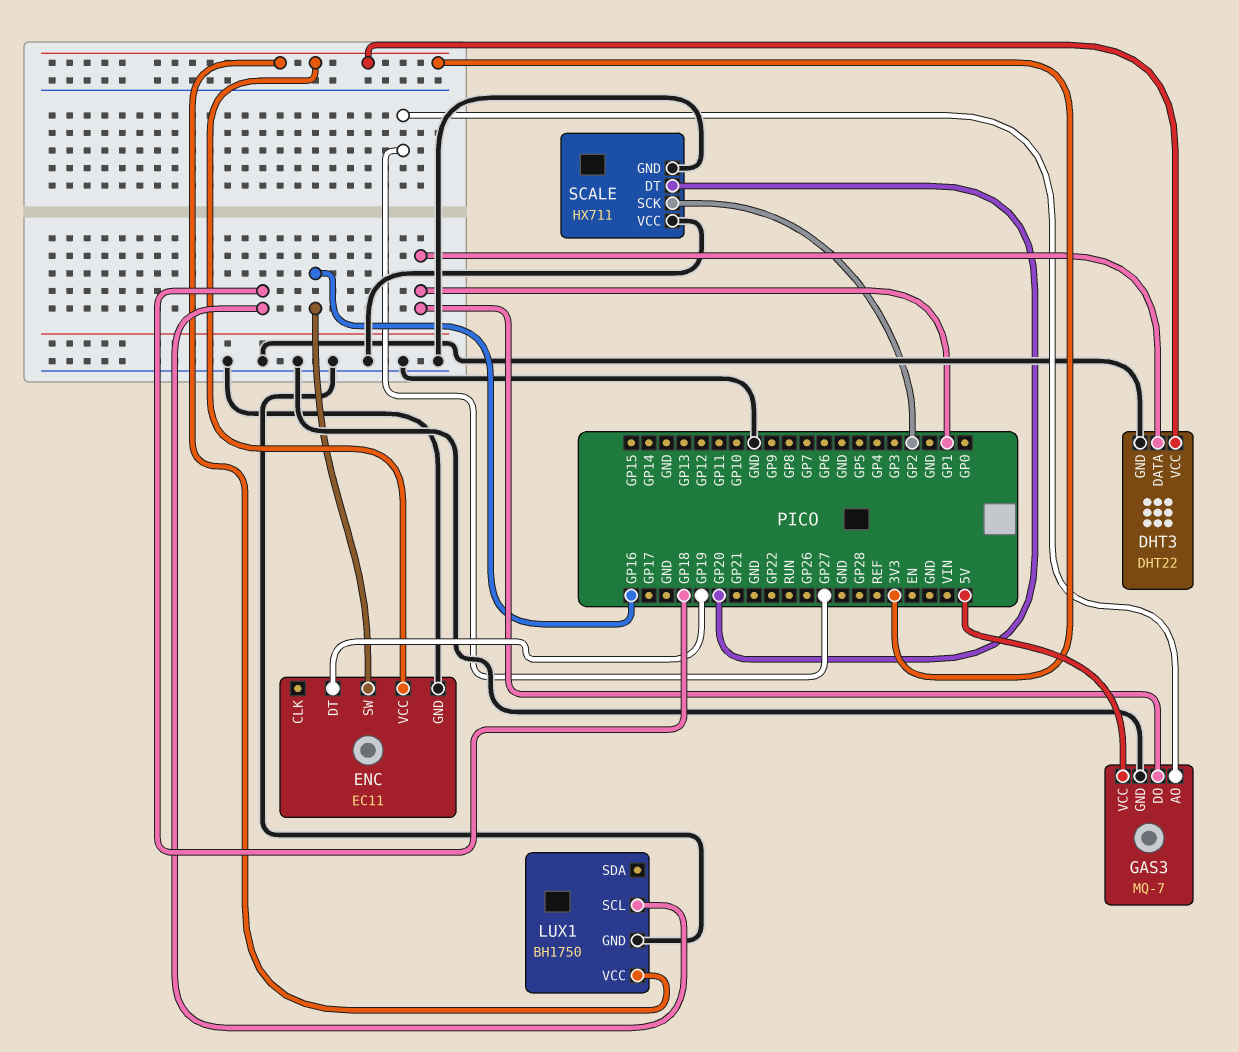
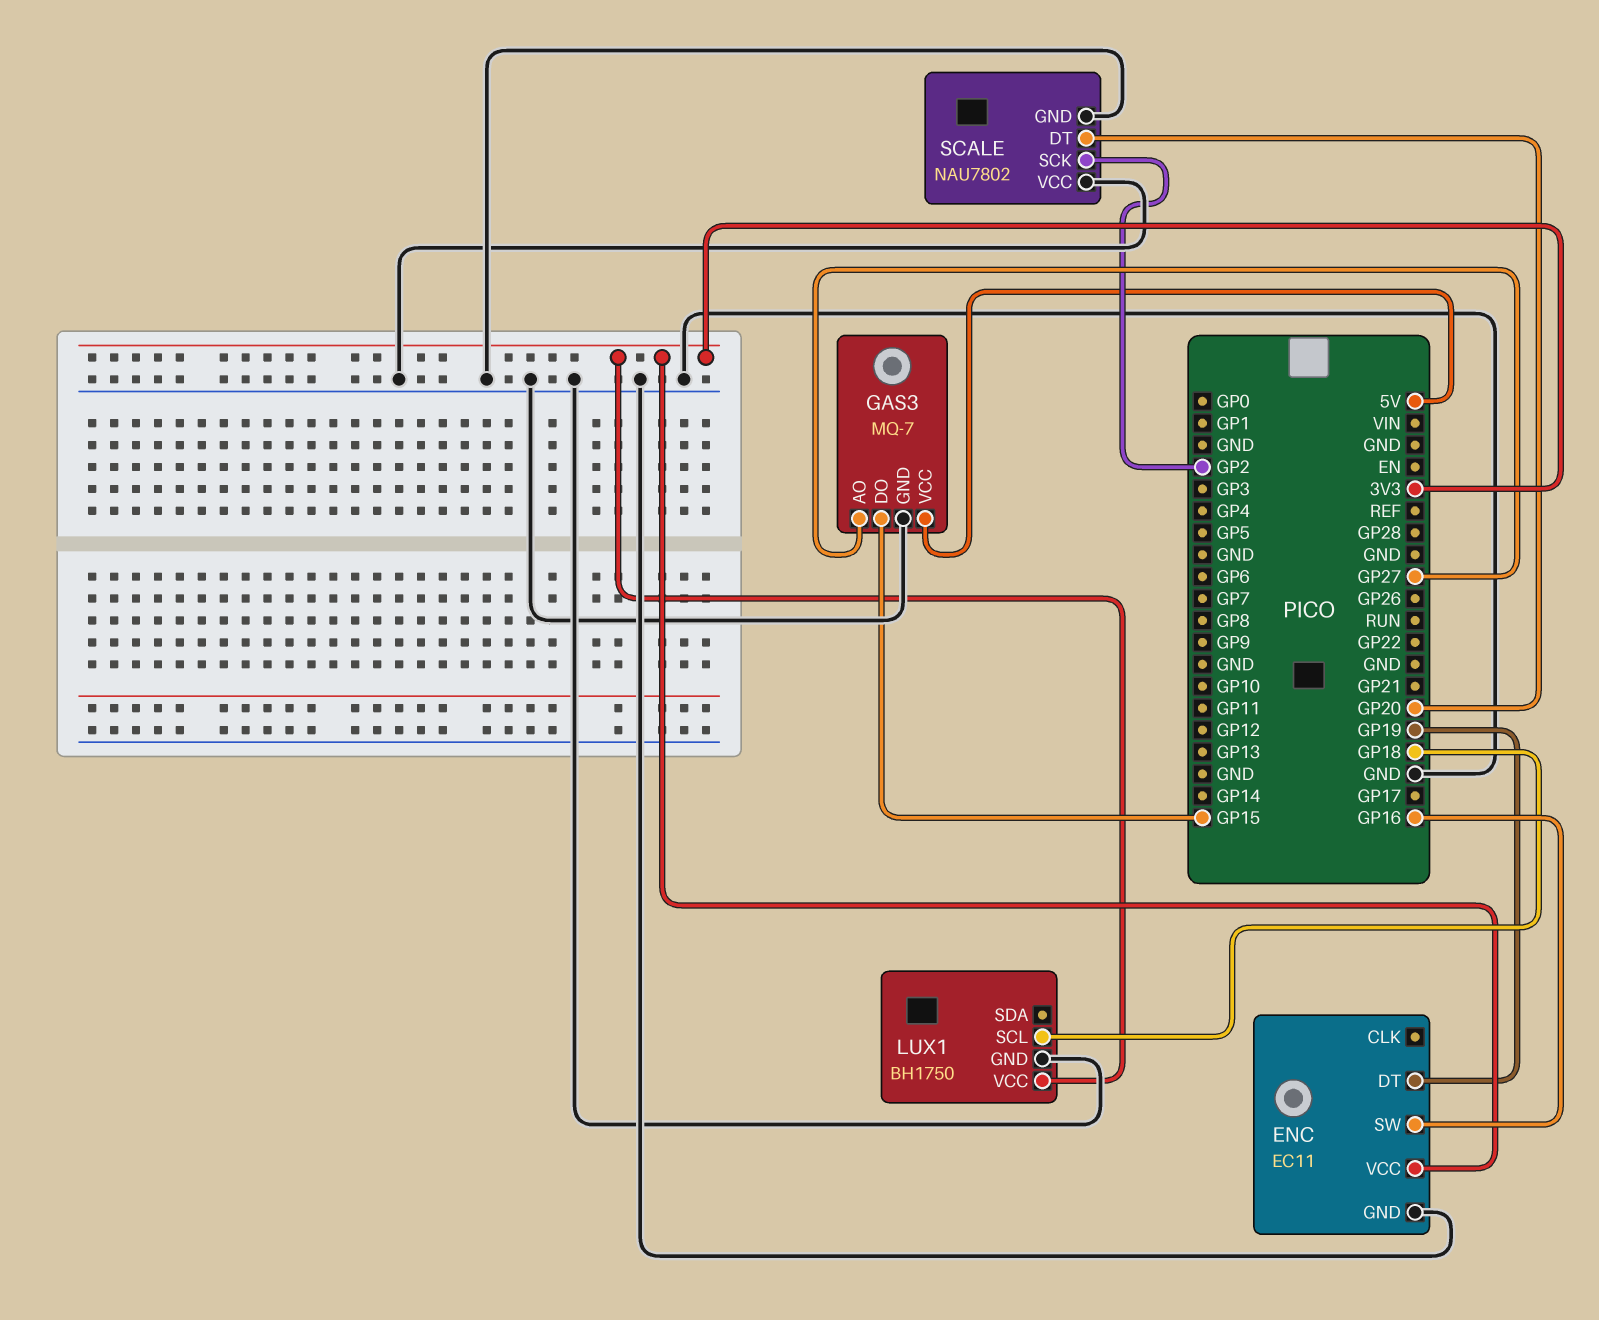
DHT3: DHT22 -> none
DHT3 pin DATA: GP1 -> none
DHT3 pin GND: GND -> none
DHT3 pin VCC: 3V3 -> none
GAS3 pin DO: GP1 -> GP15
SCALE: HX711 -> NAU7802

